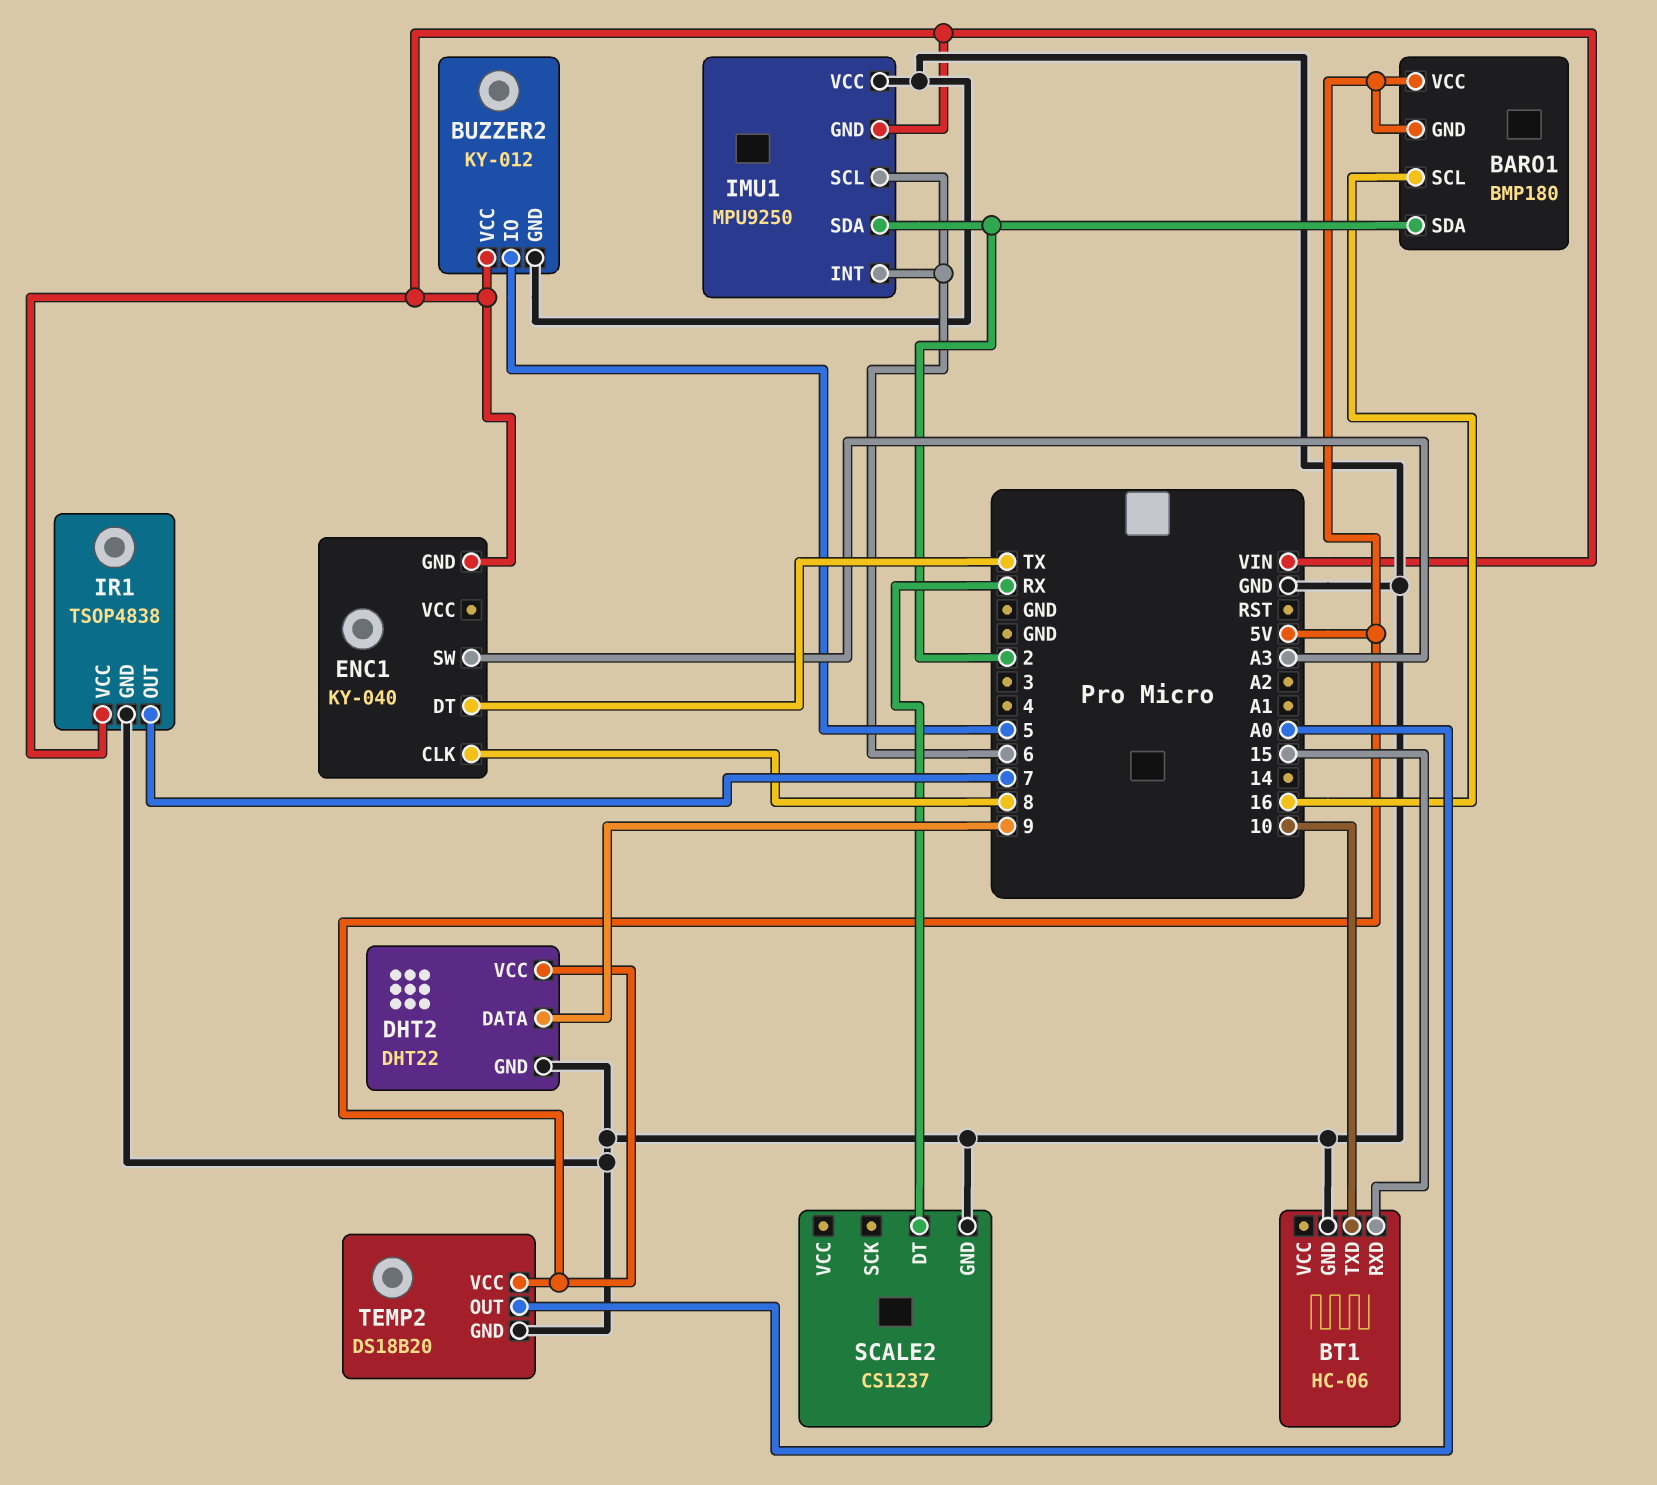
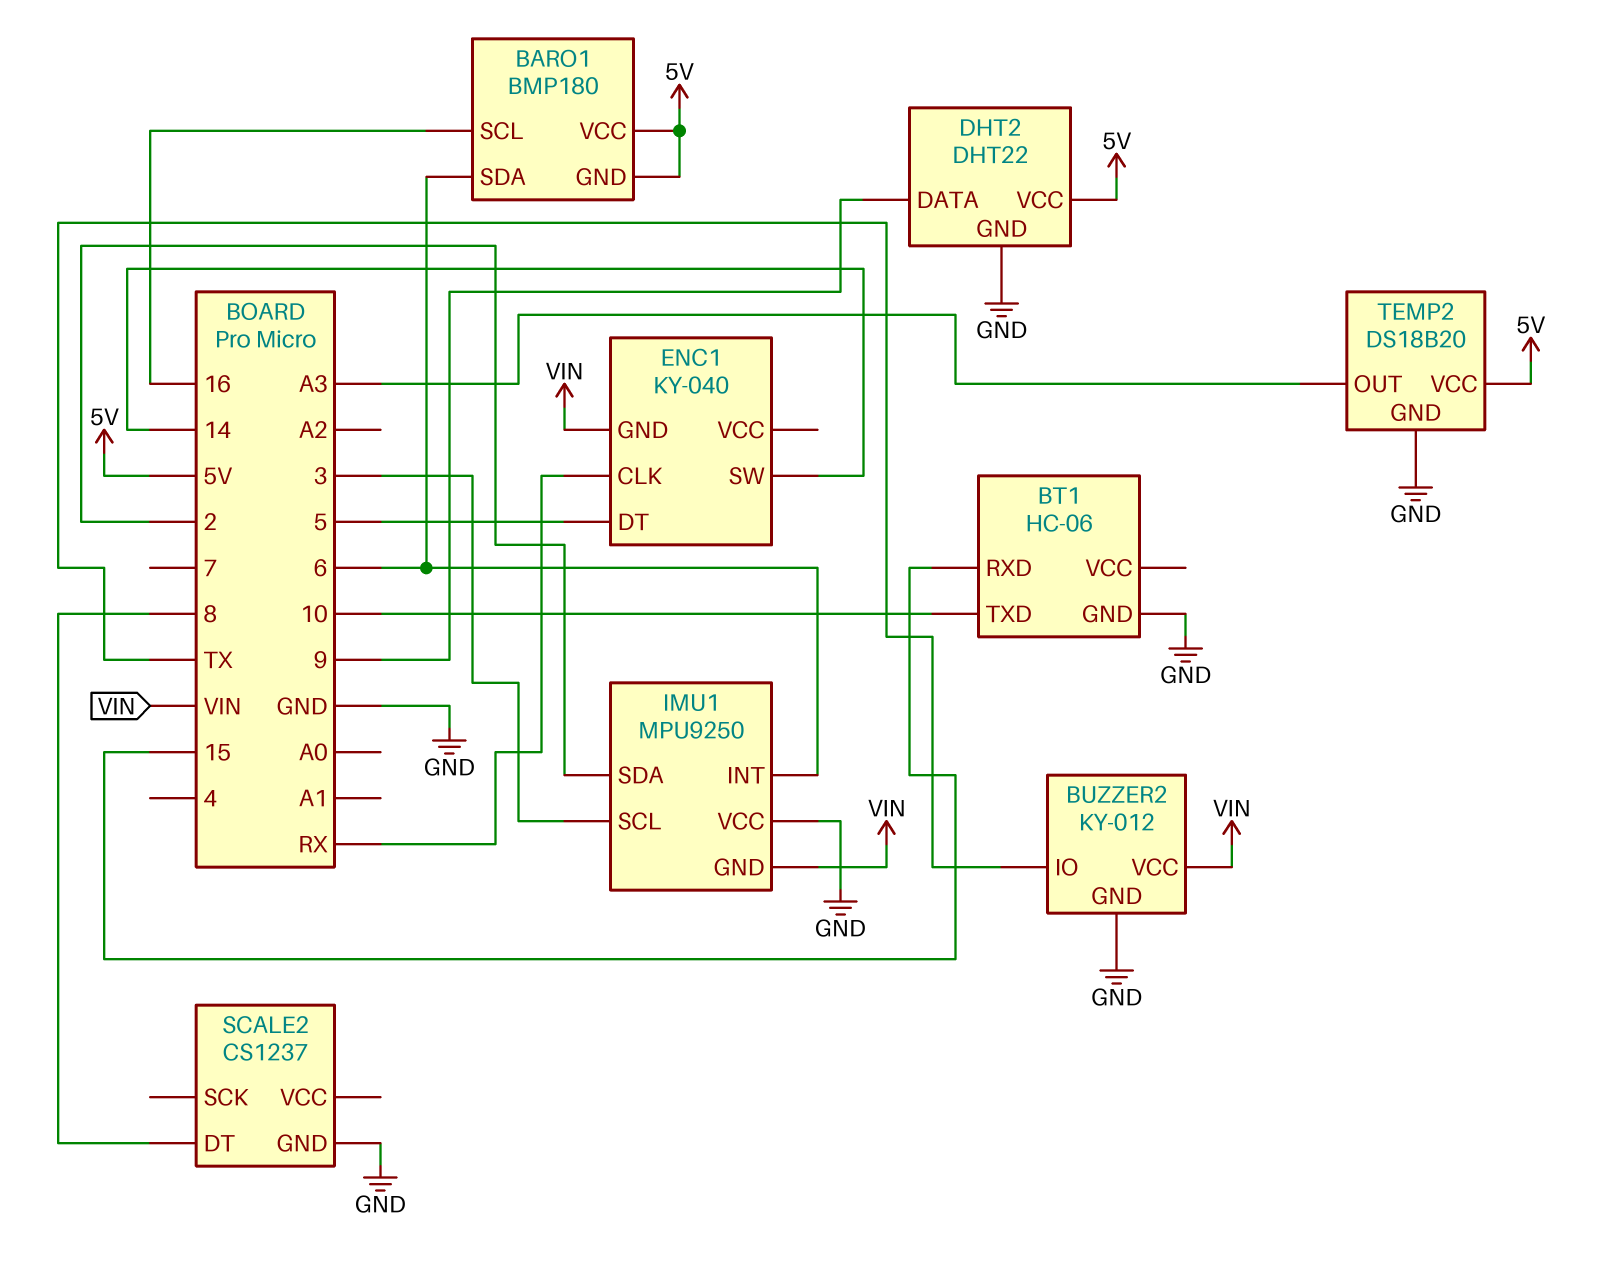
BARO1 pin SDA: 2 -> 6
BUZZER2 pin IO: 5 -> TX
ENC1 pin CLK: 8 -> RX
ENC1 pin DT: TX -> 5
ENC1 pin SW: A3 -> 14
IMU1 pin SCL: 6 -> 3
IR1: TSOP4838 -> none
IR1 pin GND: GND -> none
IR1 pin OUT: 7 -> none
IR1 pin VCC: VIN -> none
SCALE2 pin DT: RX -> 8
TEMP2 pin OUT: A0 -> A3

